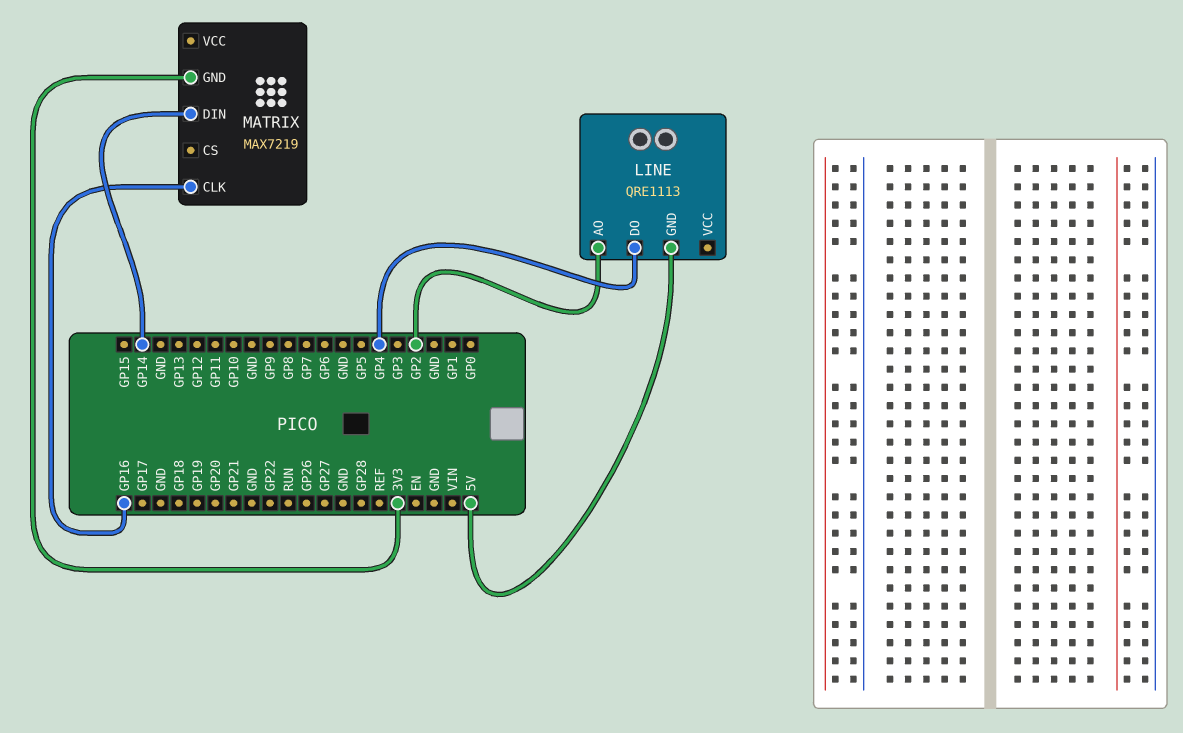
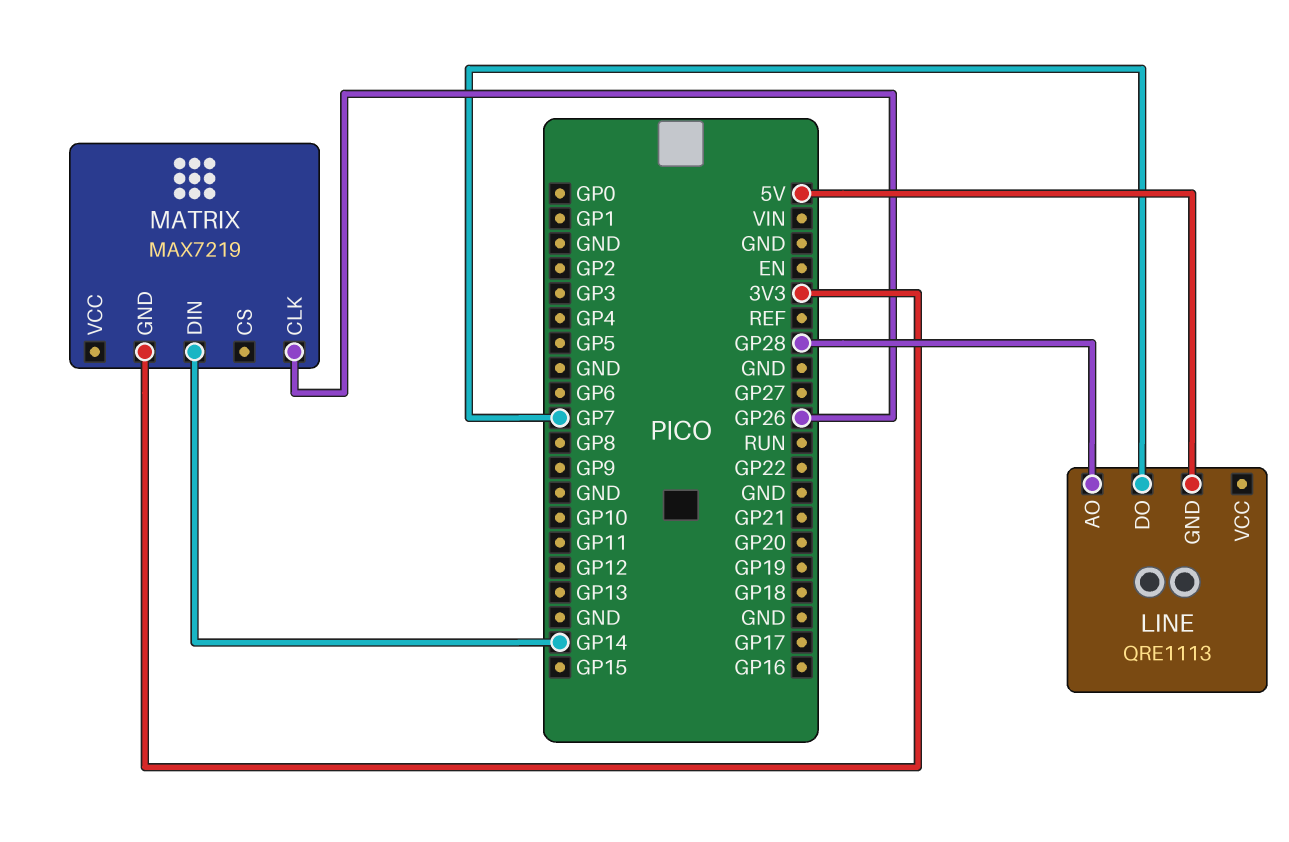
LINE pin AO: GP2 -> GP28
LINE pin DO: GP4 -> GP7
MATRIX pin CLK: GP16 -> GP26

